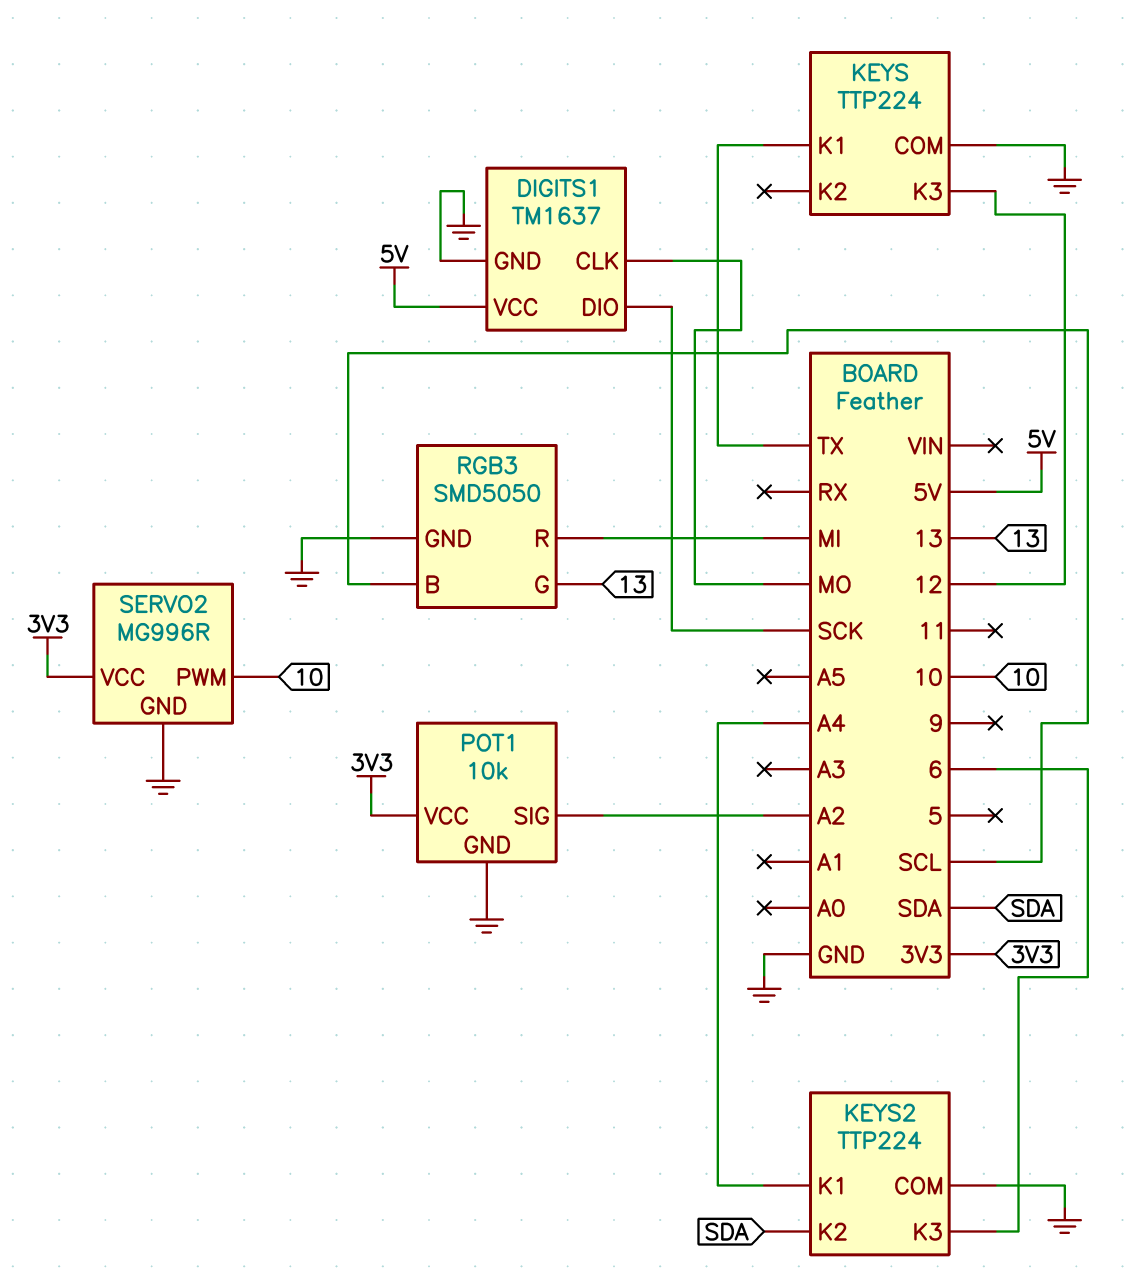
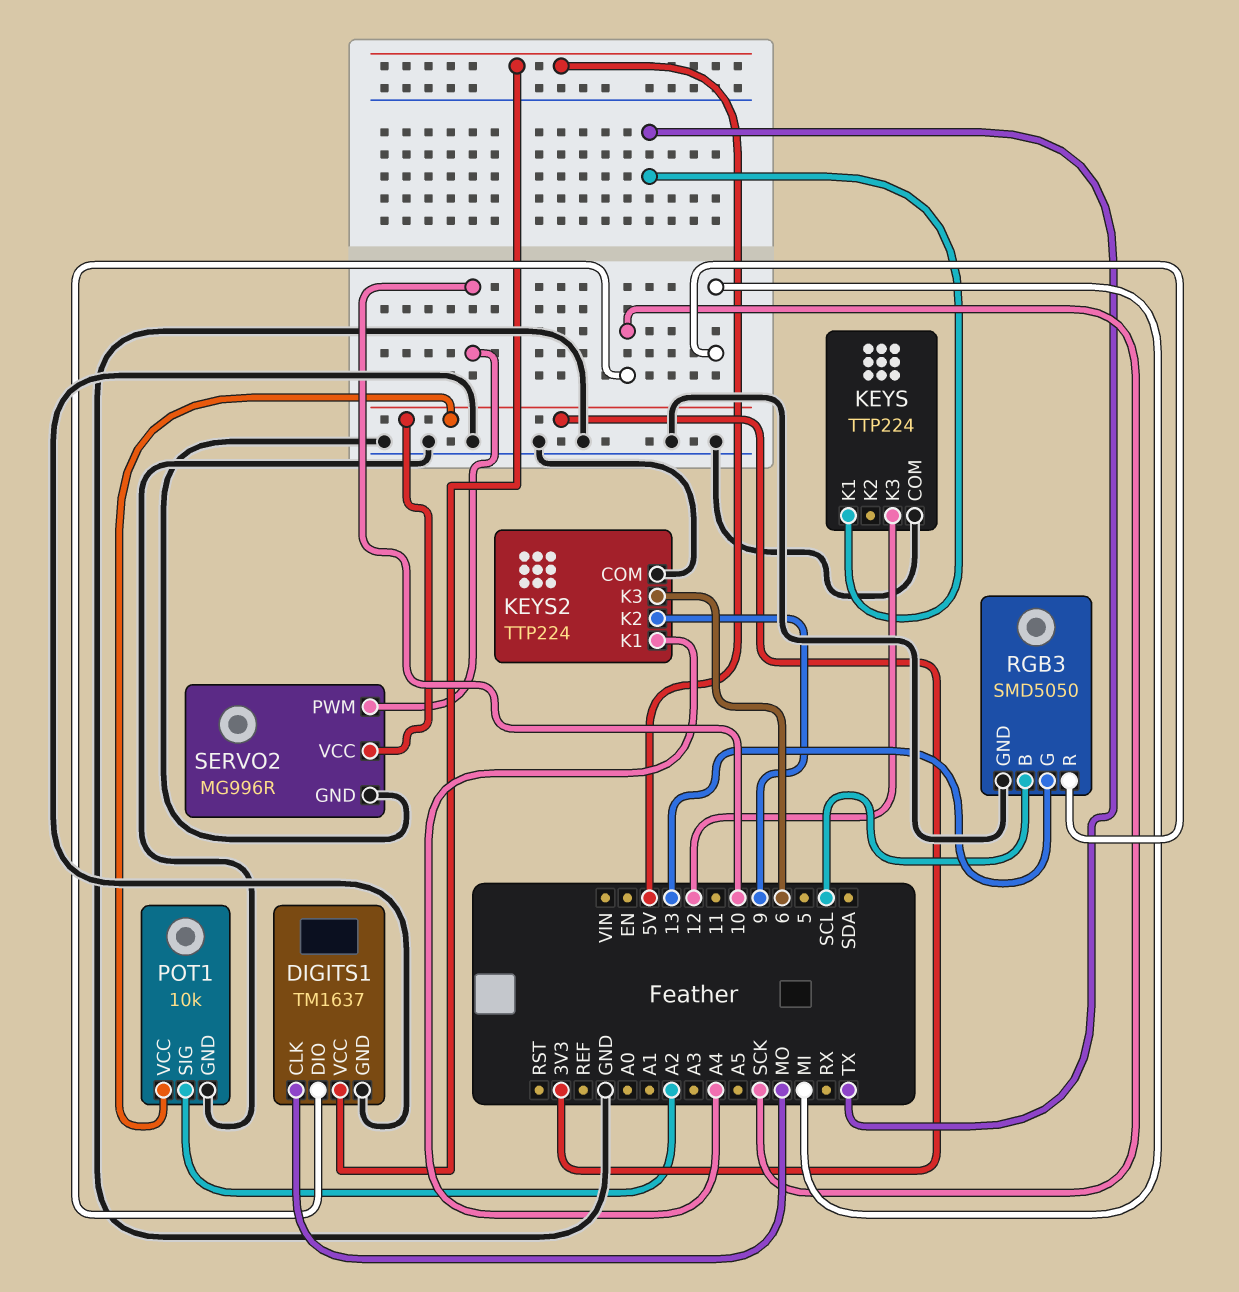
KEYS2 pin K2: SDA -> 9

